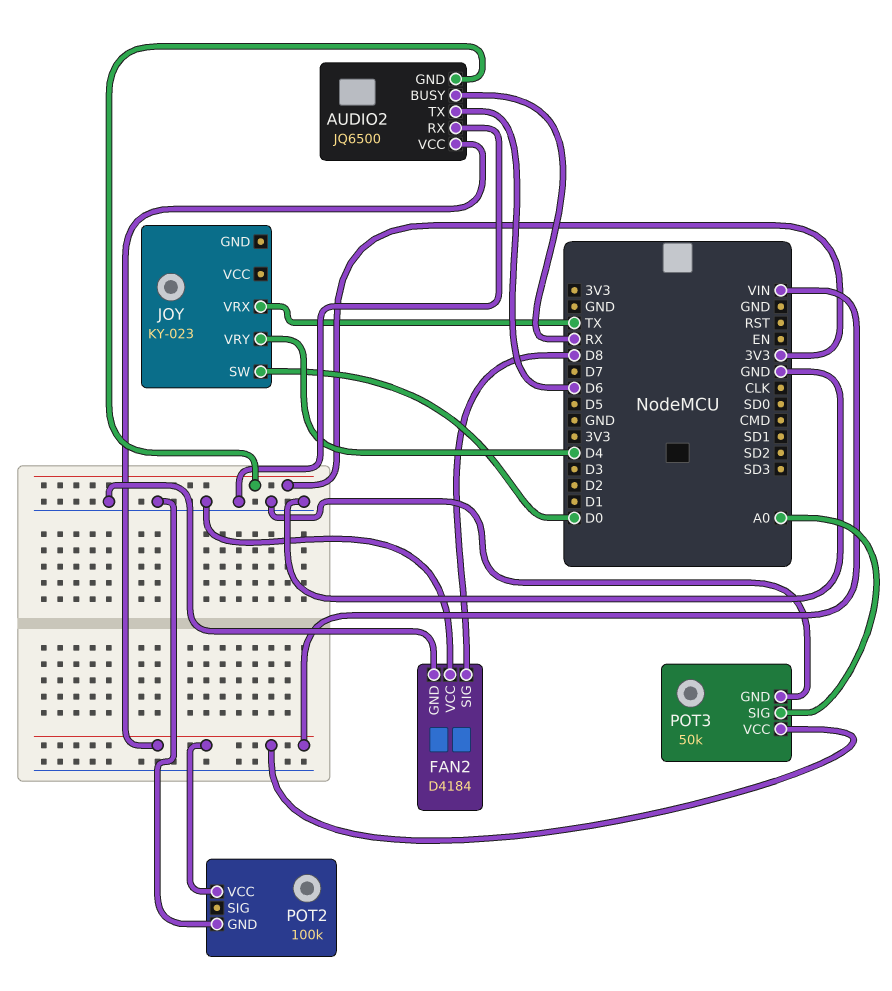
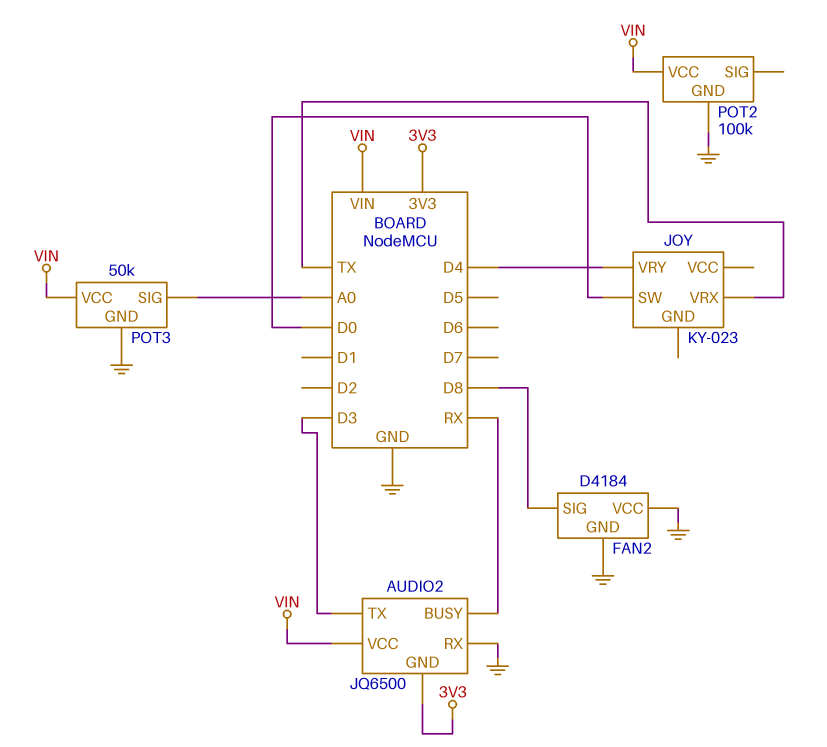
AUDIO2 pin TX: D6 -> D3

